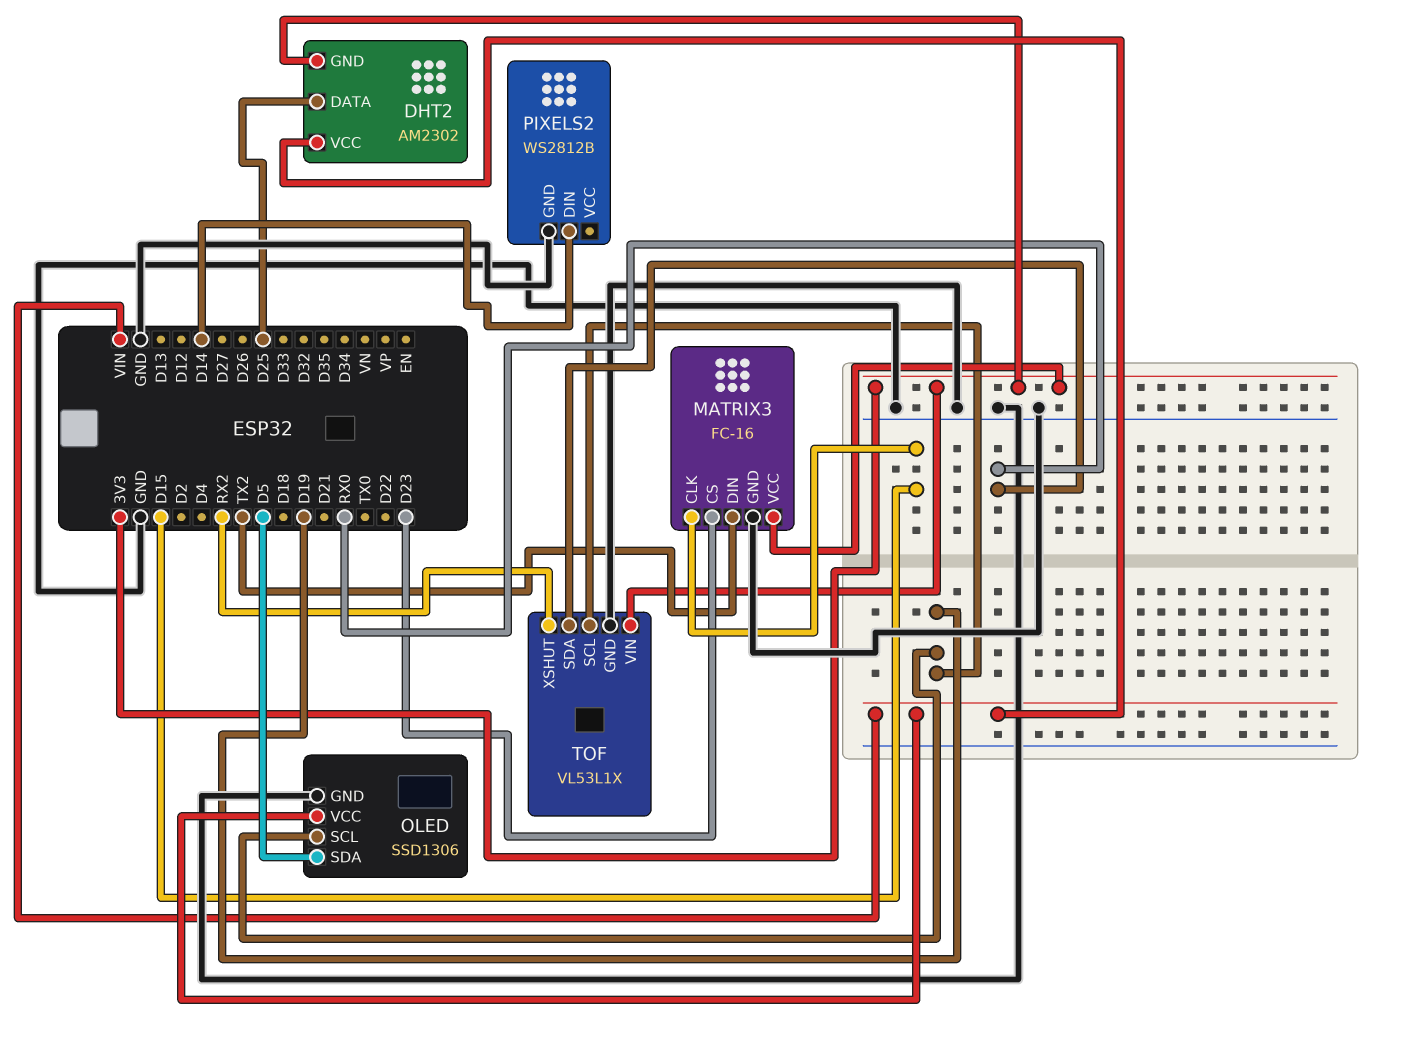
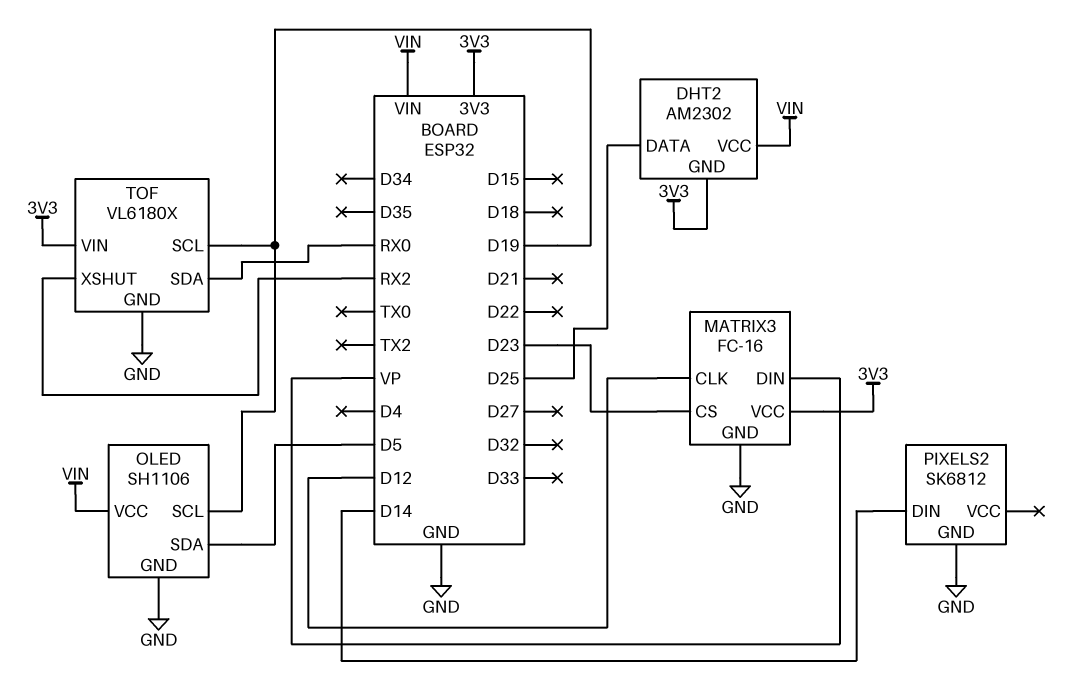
MATRIX3 pin CLK: D15 -> D12
MATRIX3 pin DIN: TX2 -> VP
OLED: SSD1306 -> SH1106
PIXELS2: WS2812B -> SK6812
TOF: VL53L1X -> VL6180X

